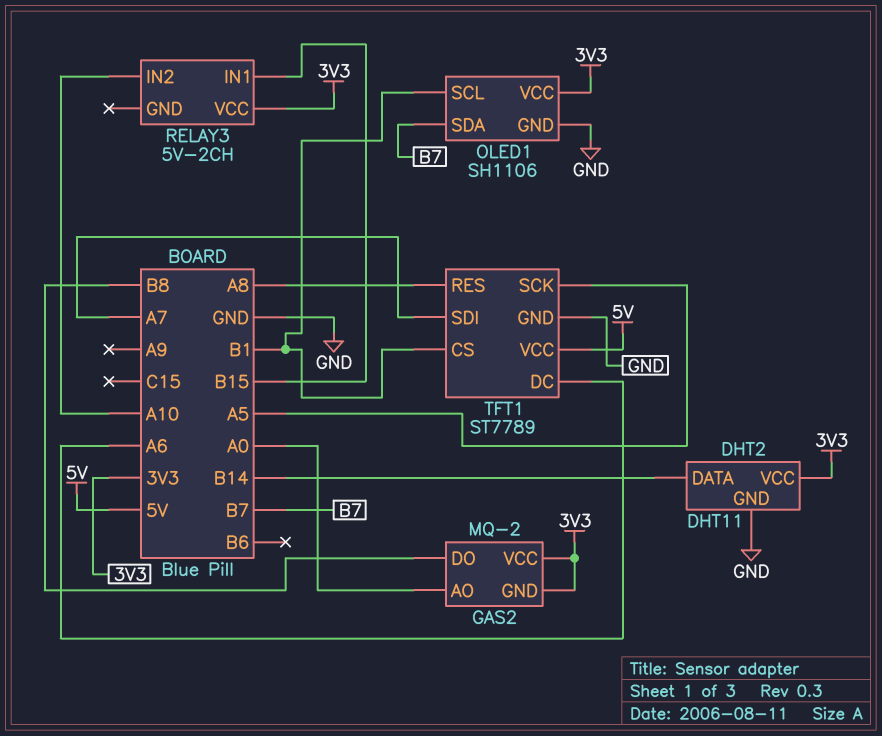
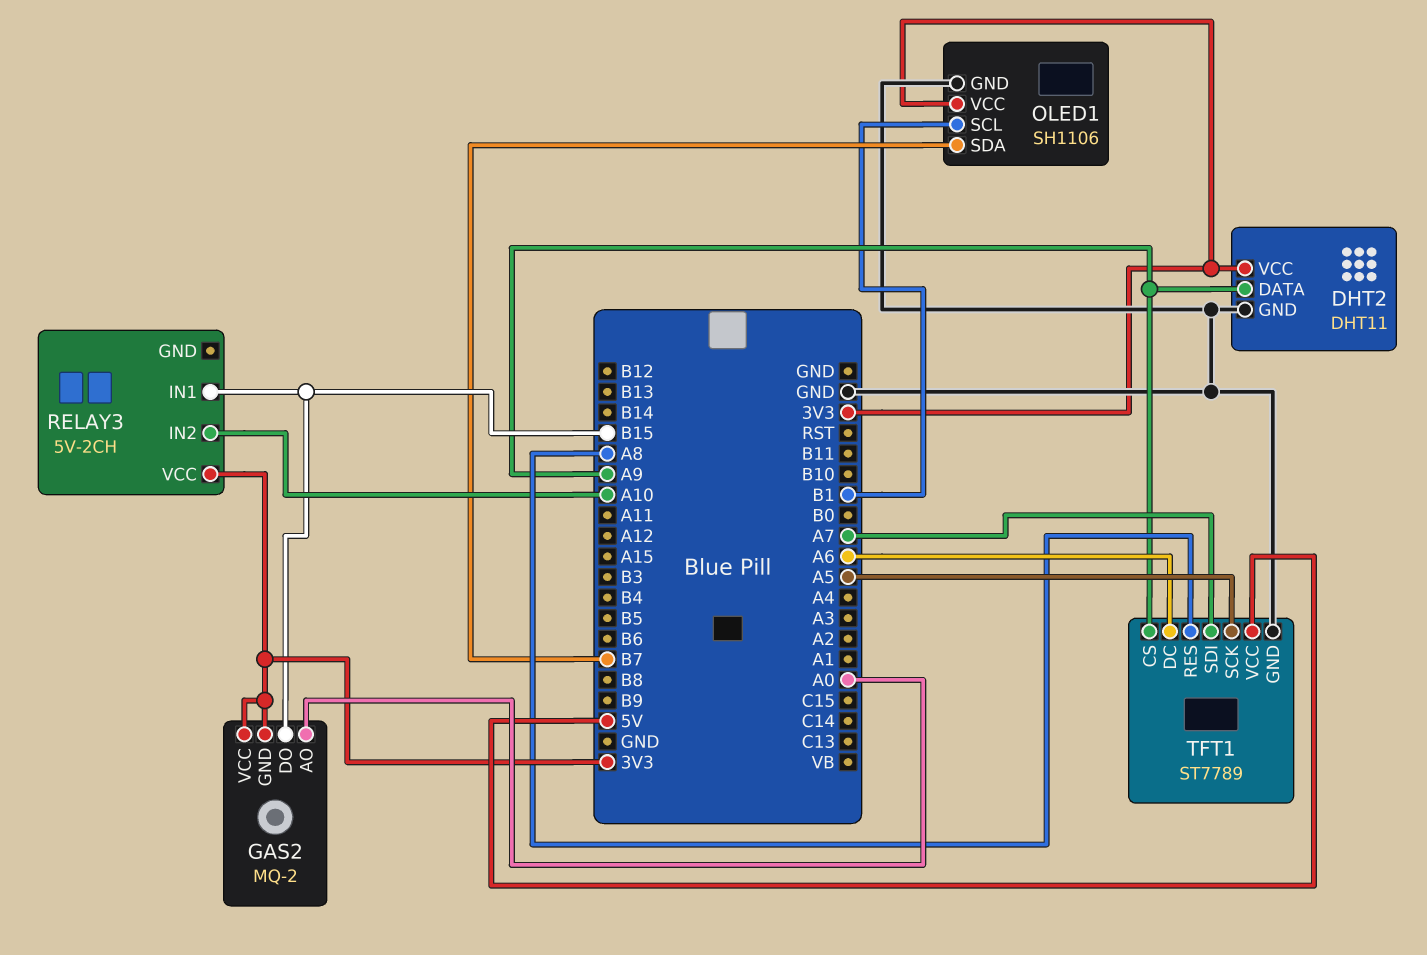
DHT2 pin DATA: B14 -> A9
GAS2 pin DO: B8 -> B15
TFT1 pin CS: B1 -> A9

